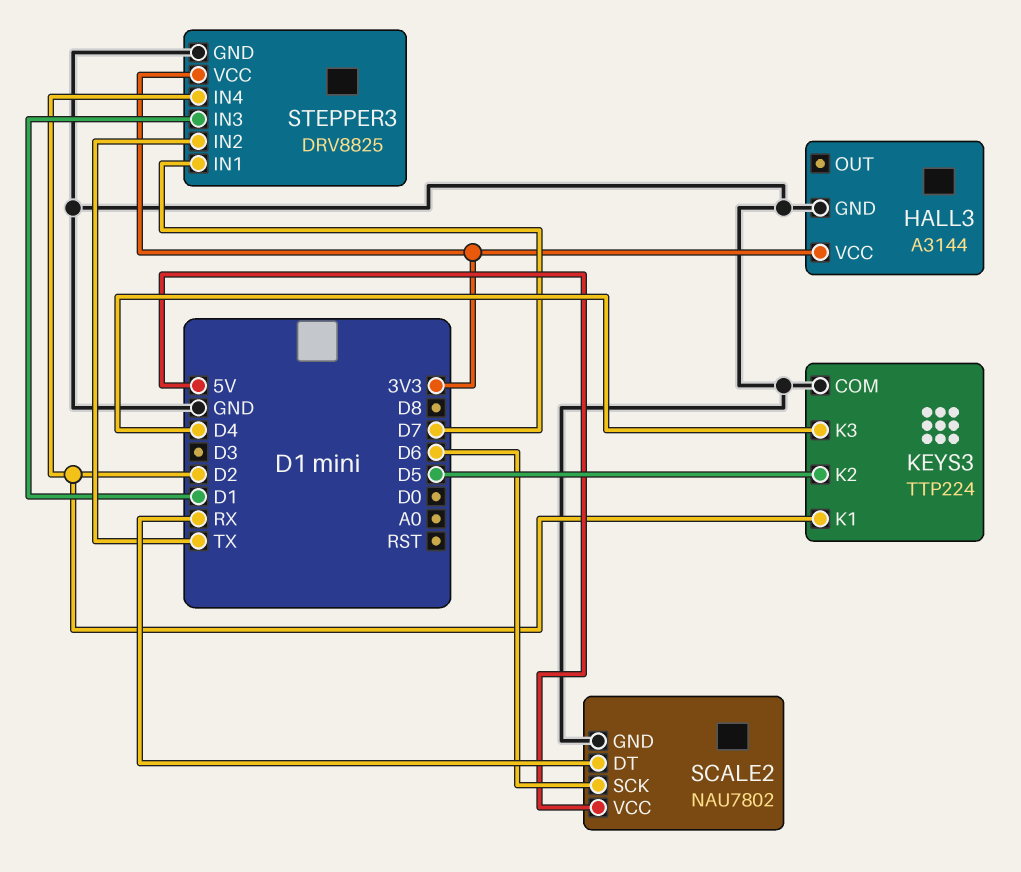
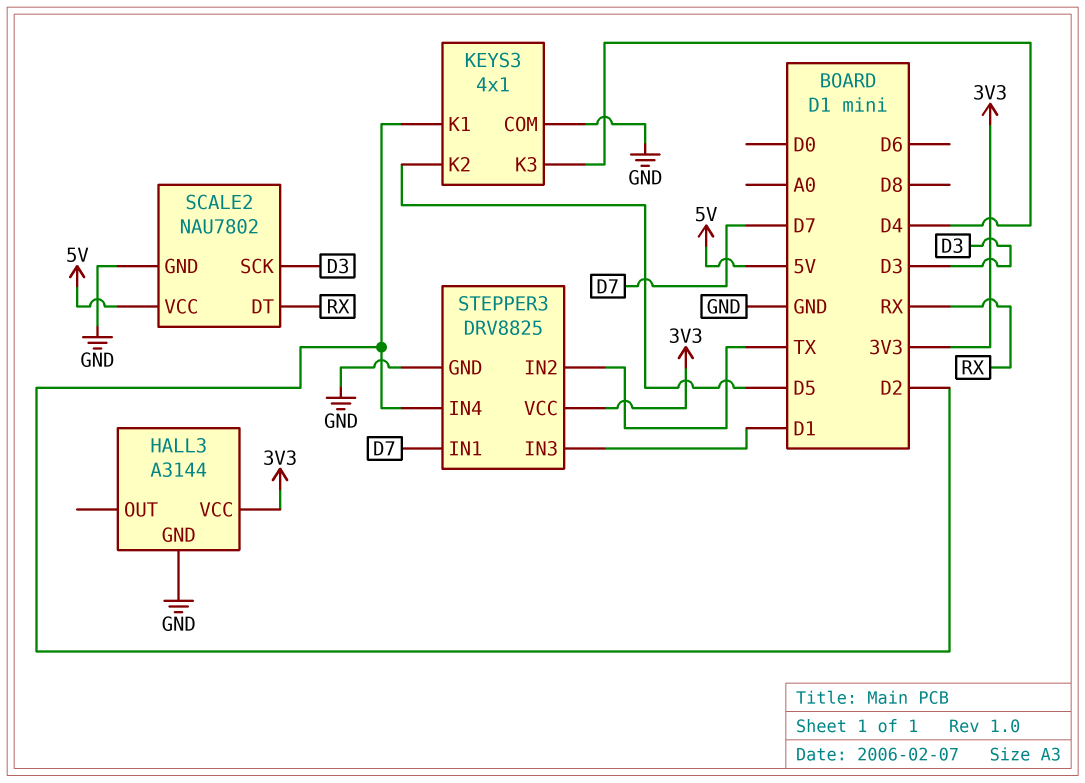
KEYS3: TTP224 -> 4x1
SCALE2 pin SCK: D6 -> D3

